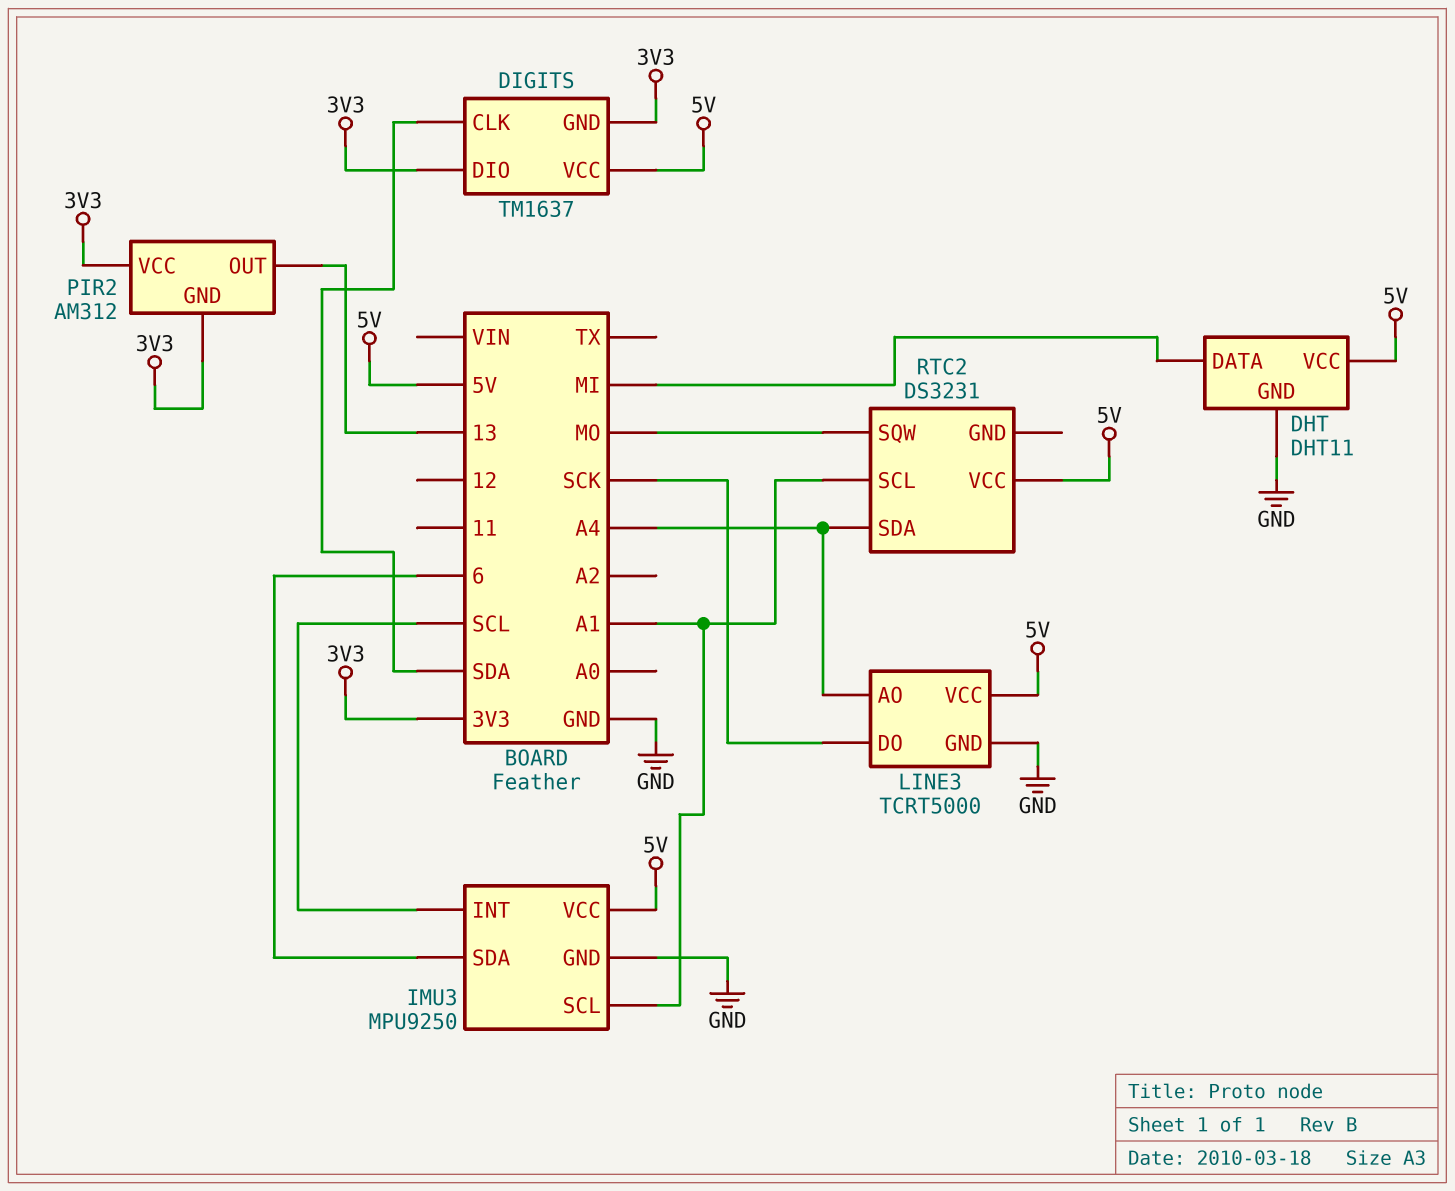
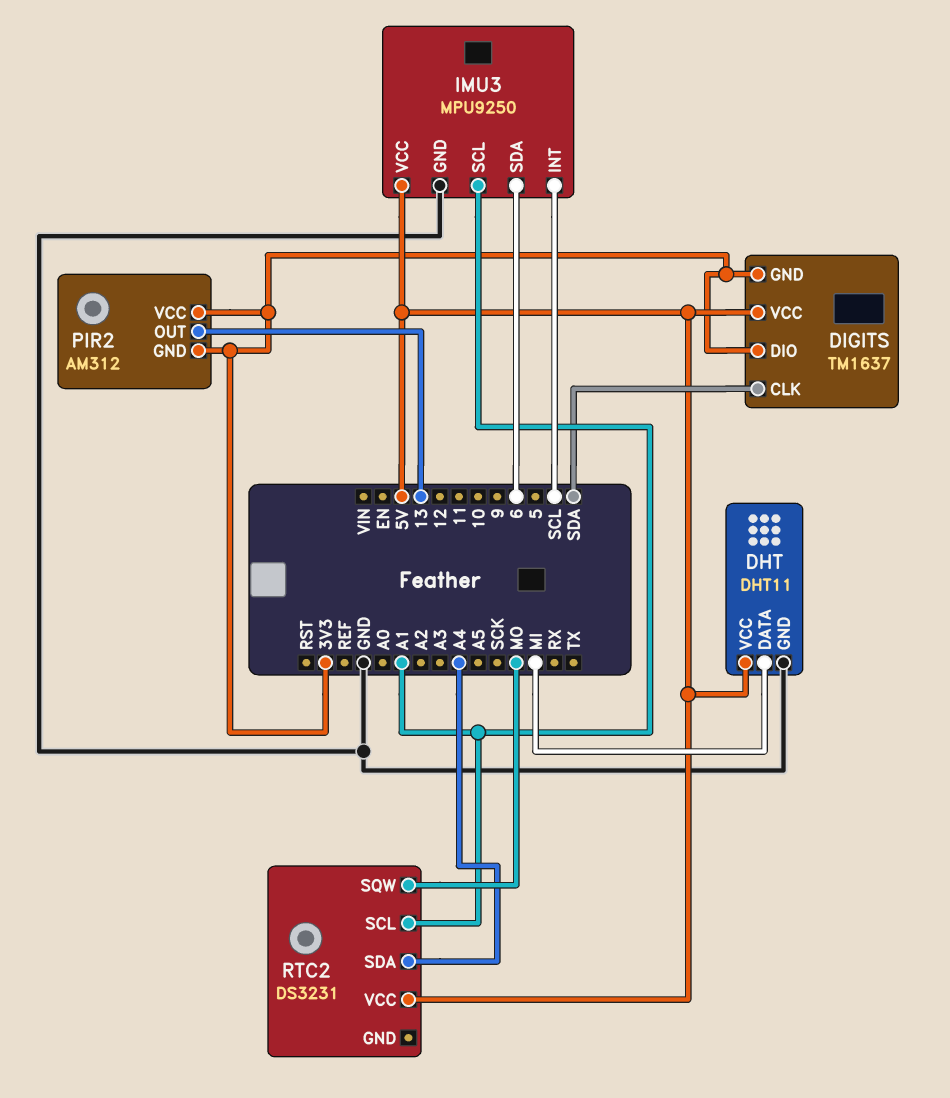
LINE3: TCRT5000 -> none
LINE3 pin AO: A4 -> none
LINE3 pin DO: SCK -> none
LINE3 pin GND: GND -> none
LINE3 pin VCC: 5V -> none

